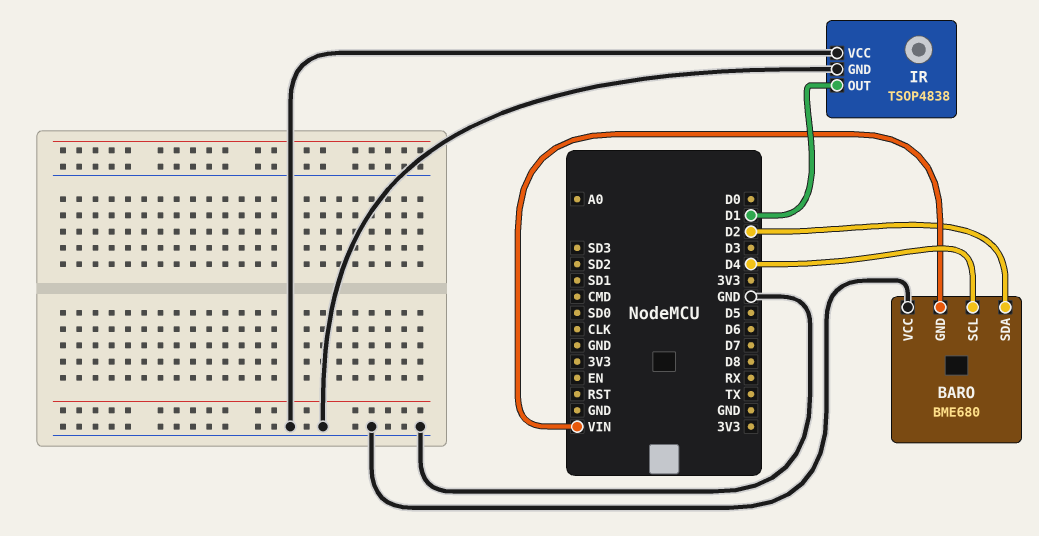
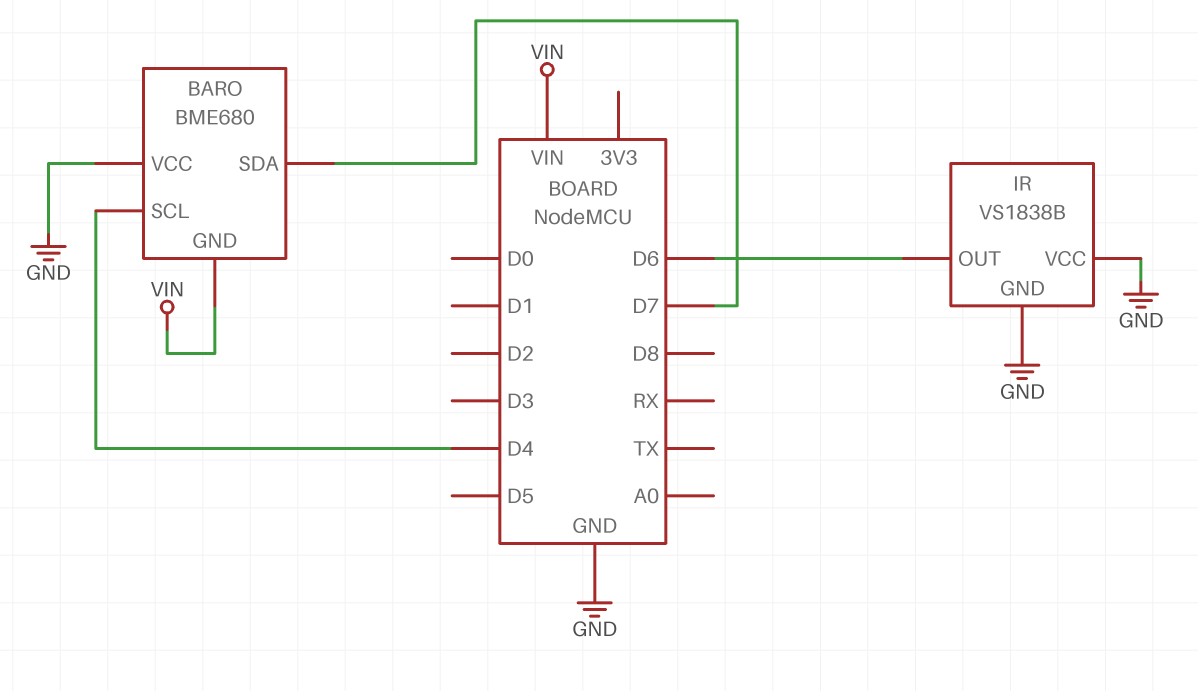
BARO pin SDA: D2 -> D7
IR: TSOP4838 -> VS1838B
IR pin OUT: D1 -> D6

